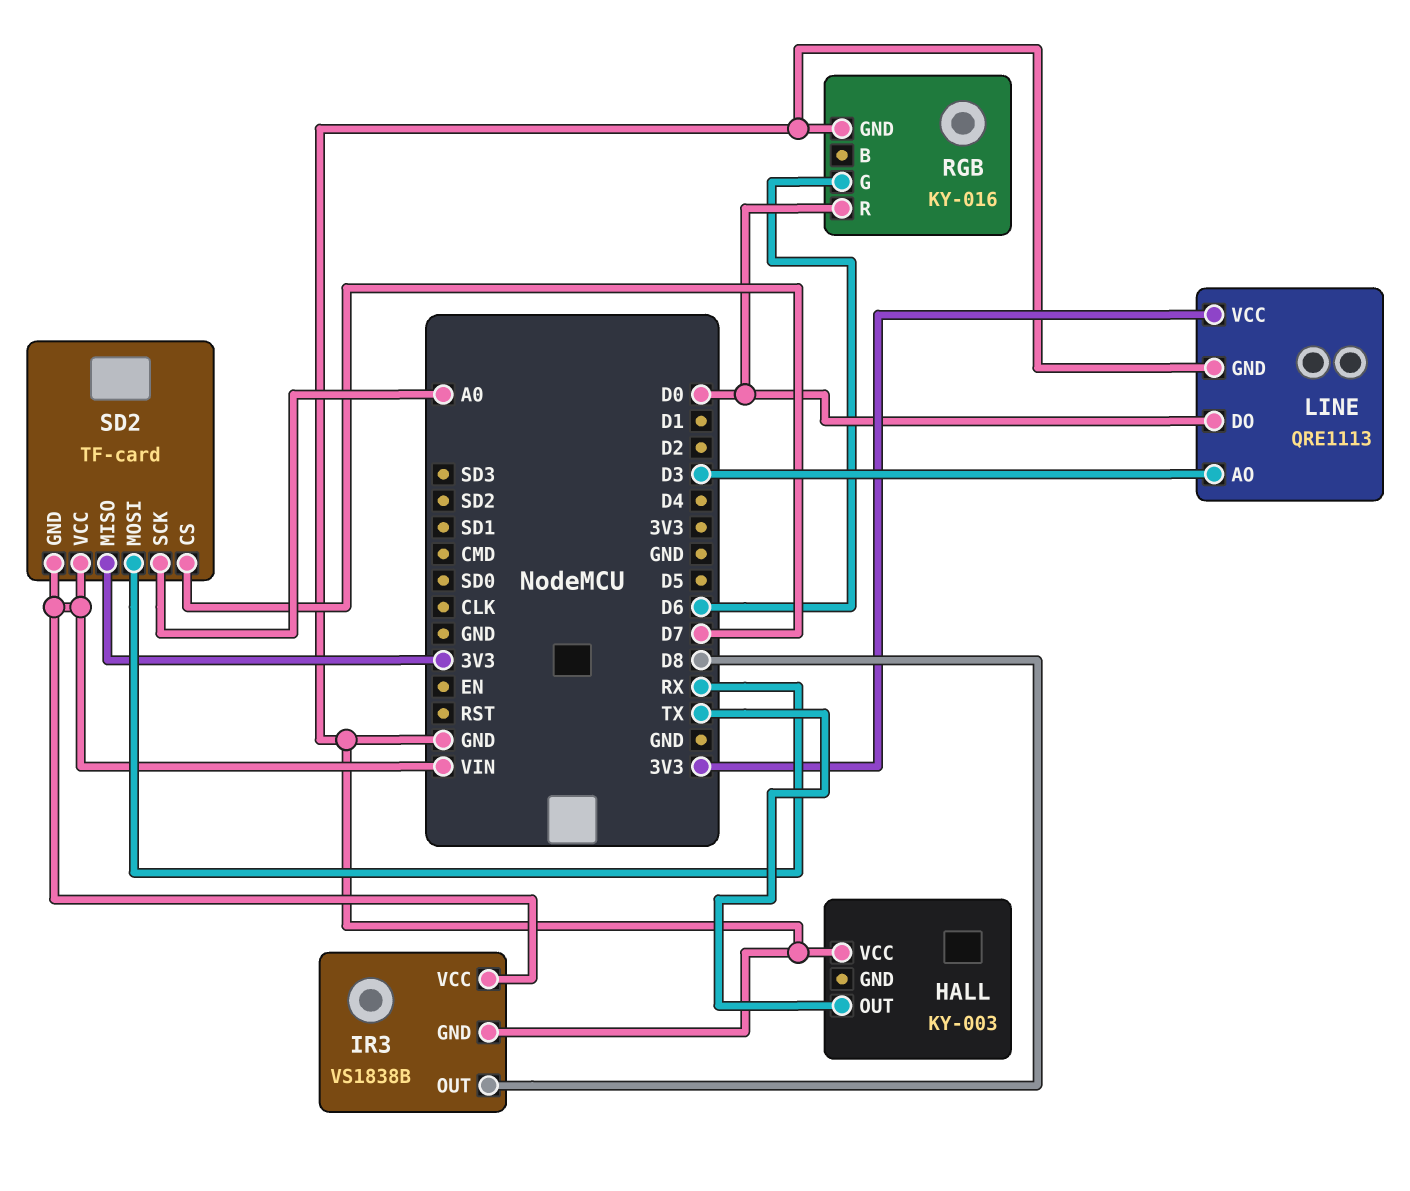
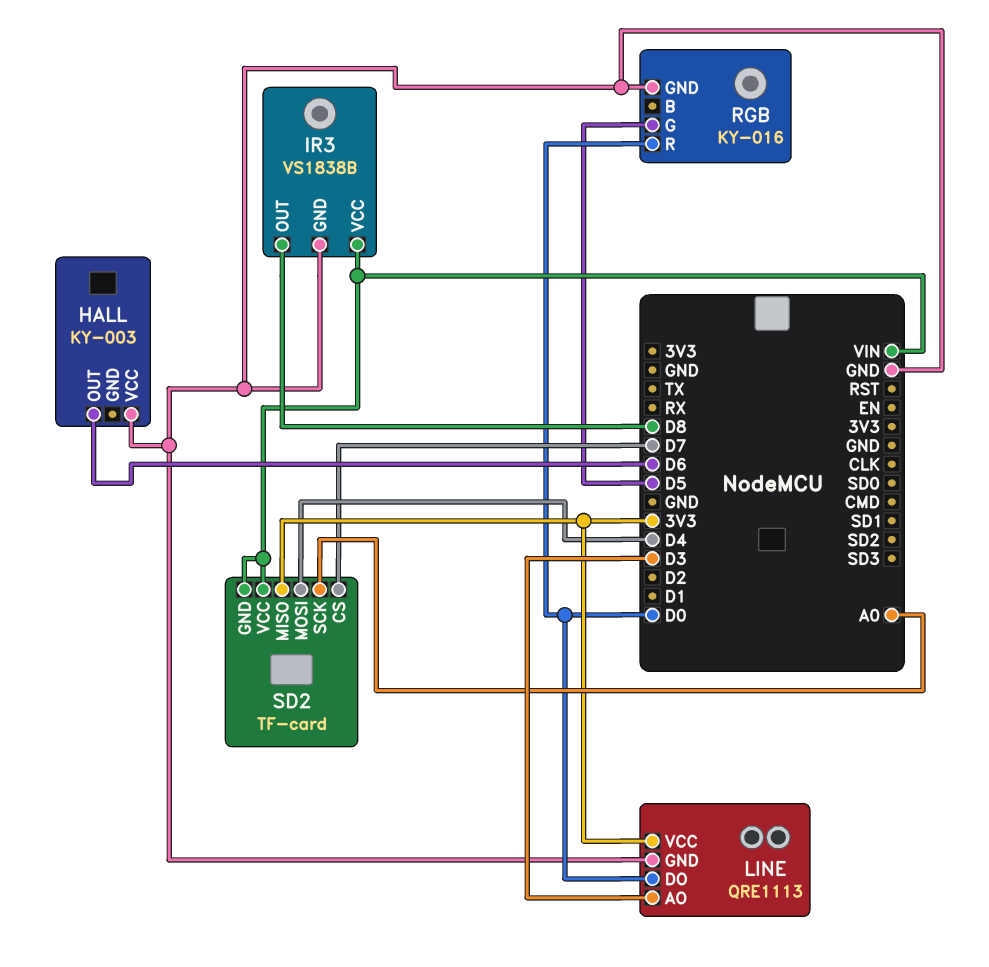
HALL pin OUT: TX -> D6
RGB pin G: D6 -> D5
SD2 pin MOSI: RX -> D4

